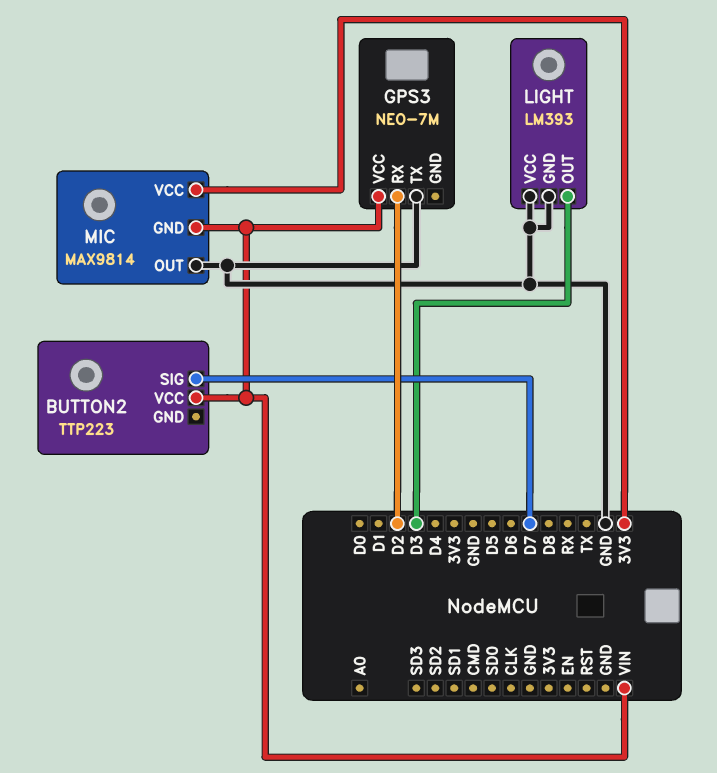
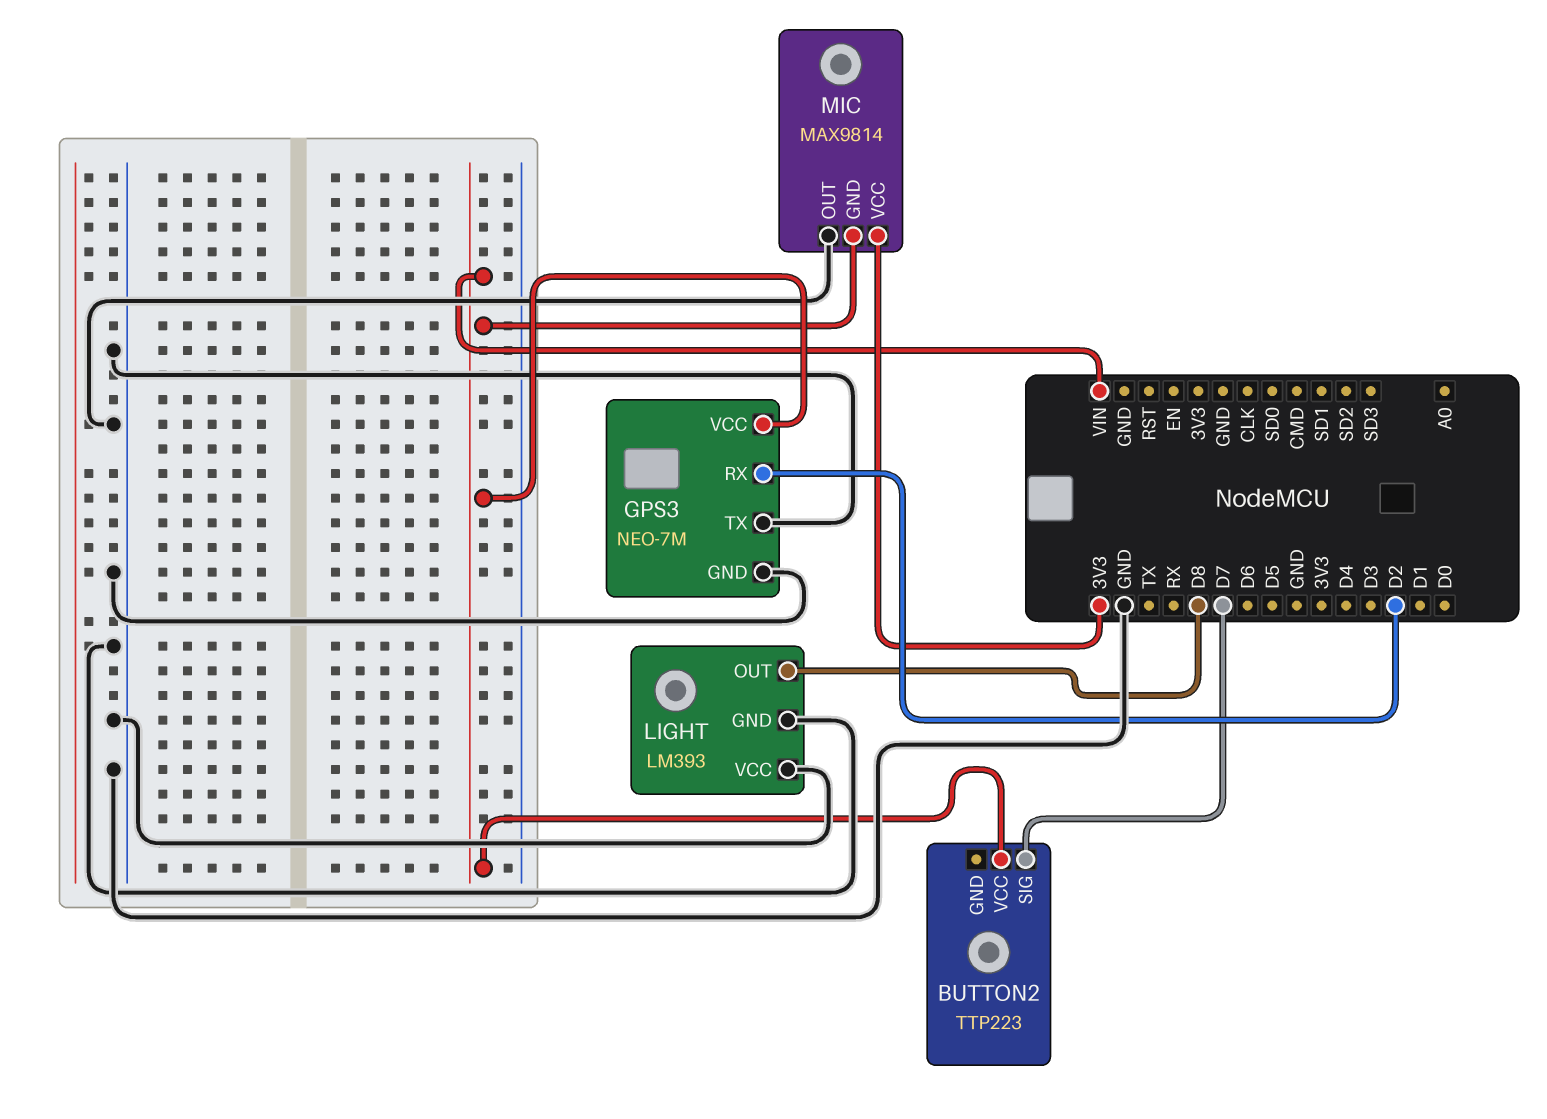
GPS3 pin GND: none -> GND
LIGHT pin OUT: D3 -> D8

